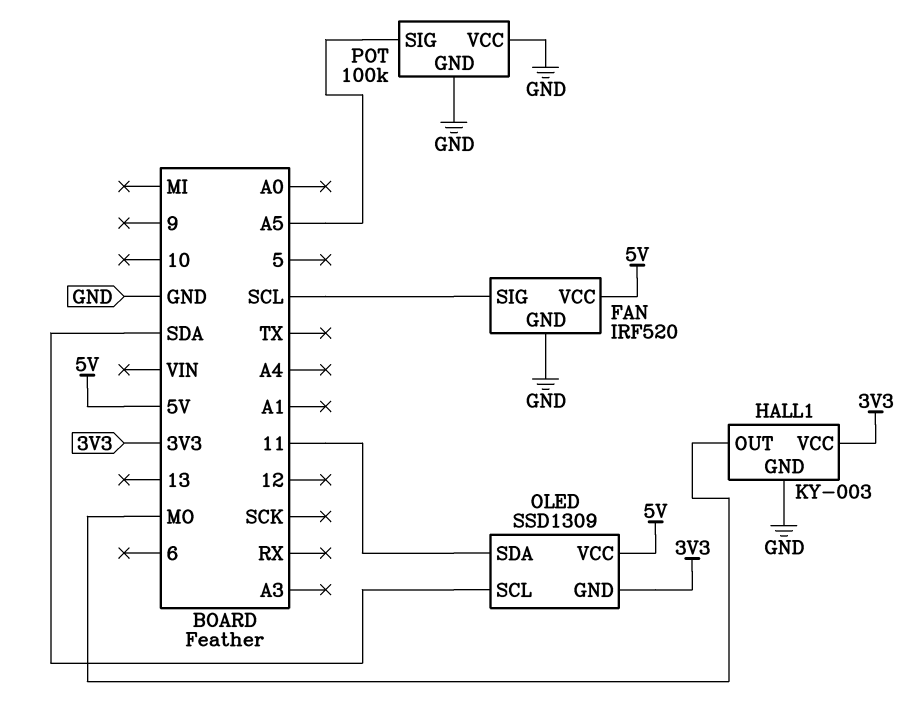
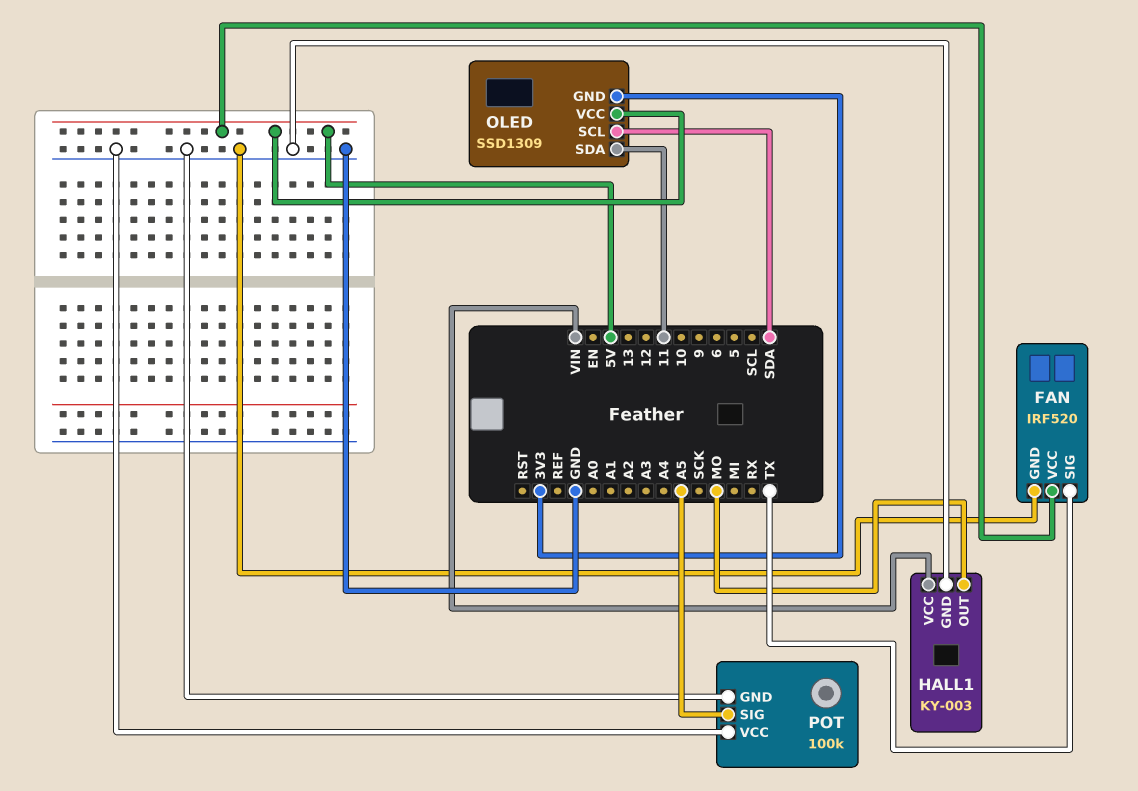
FAN pin SIG: SCL -> TX
HALL1 pin VCC: 3V3 -> VIN

